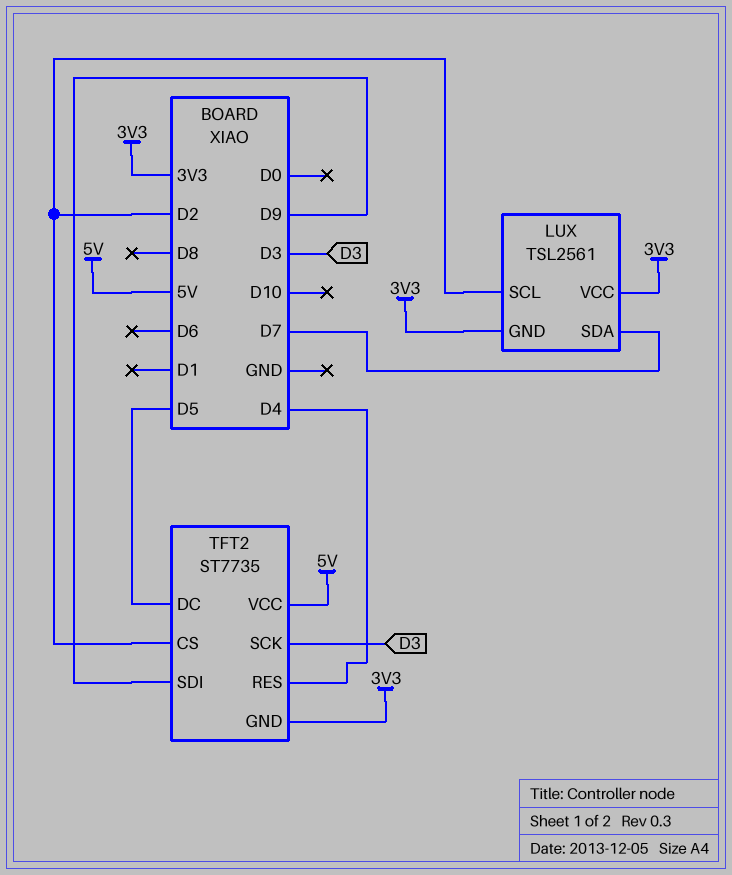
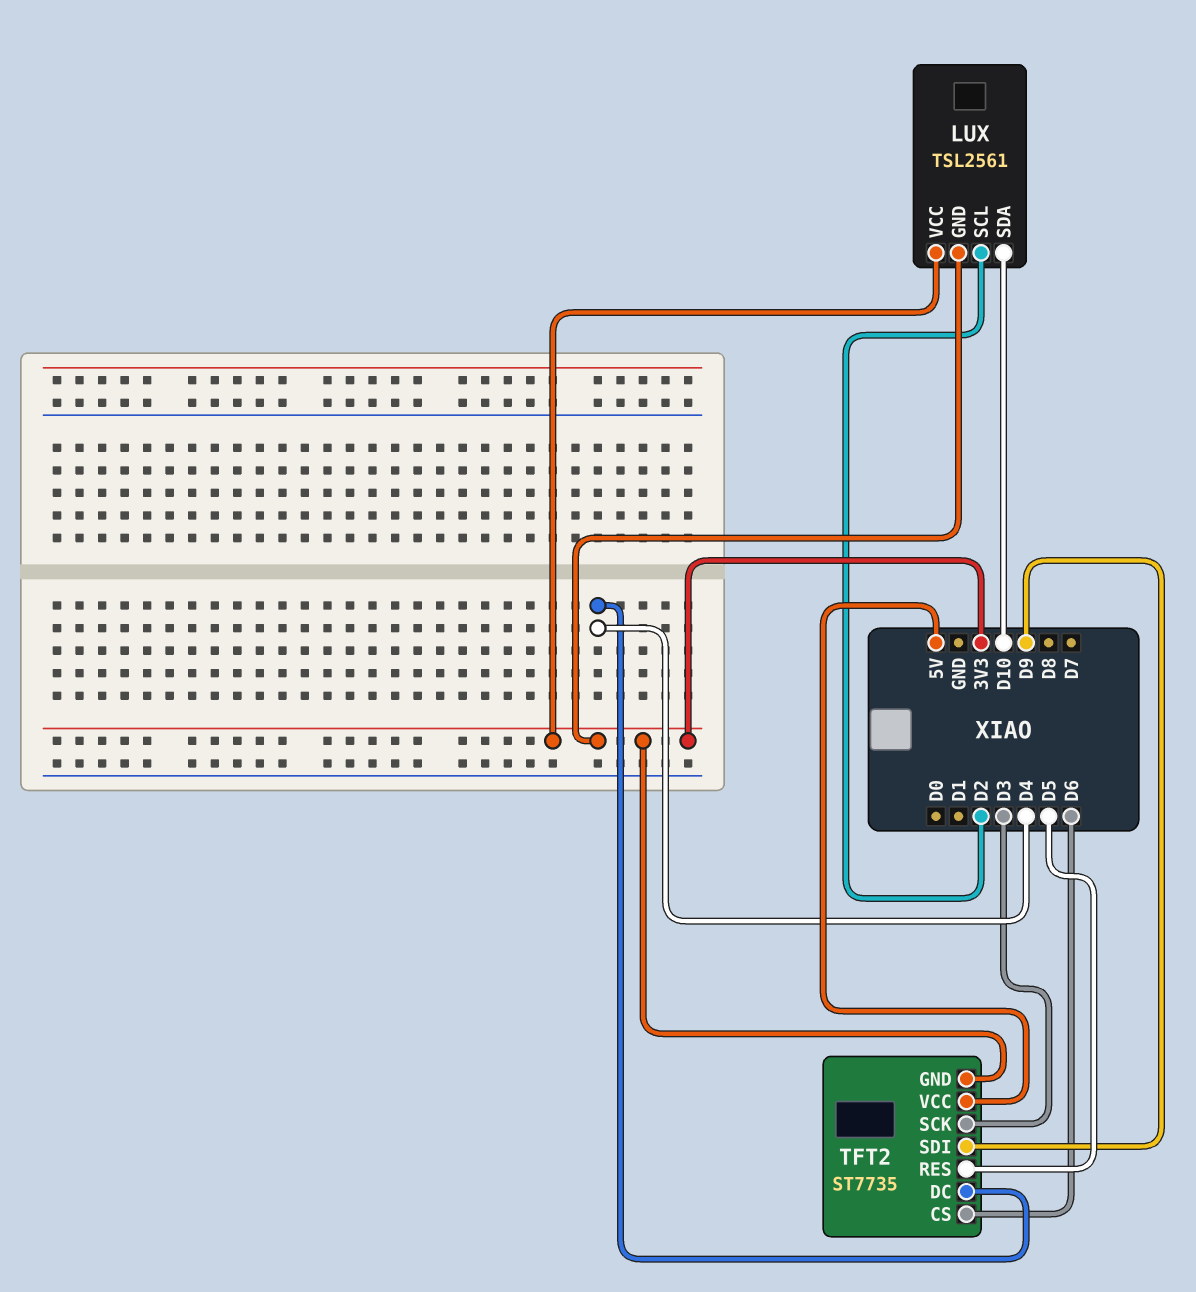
LUX pin SDA: D7 -> D10
TFT2 pin CS: D2 -> D6
TFT2 pin DC: D5 -> D4
TFT2 pin RES: D4 -> D5

